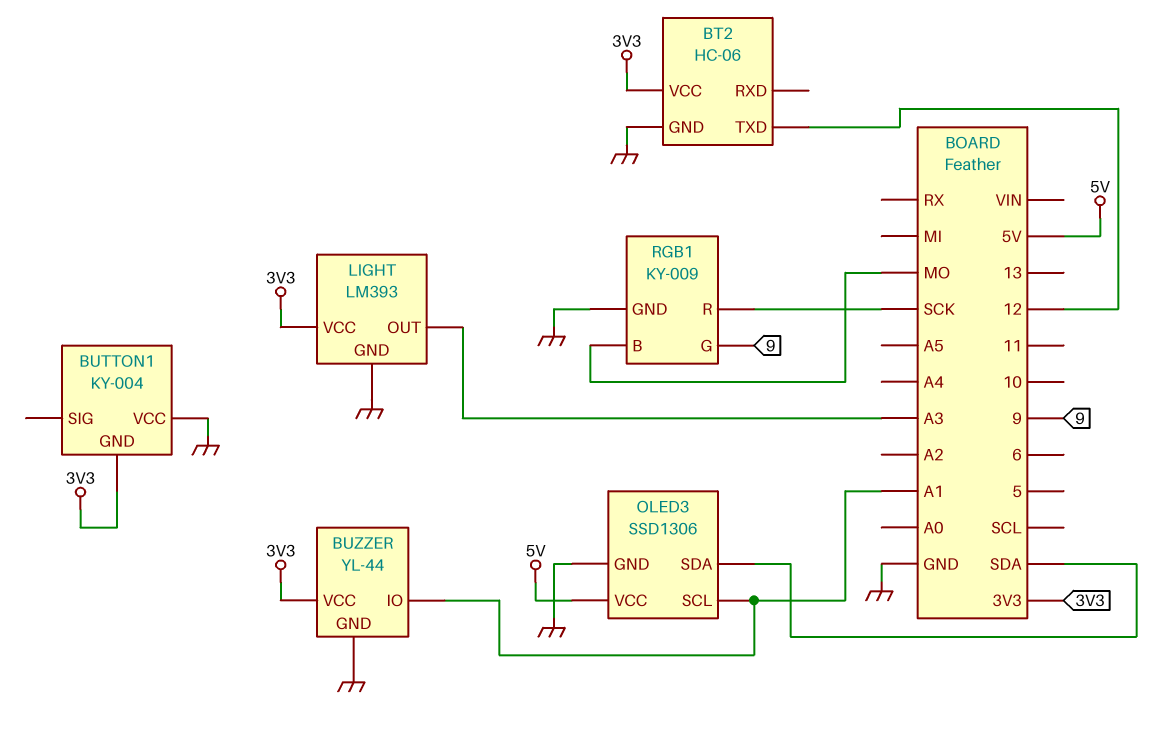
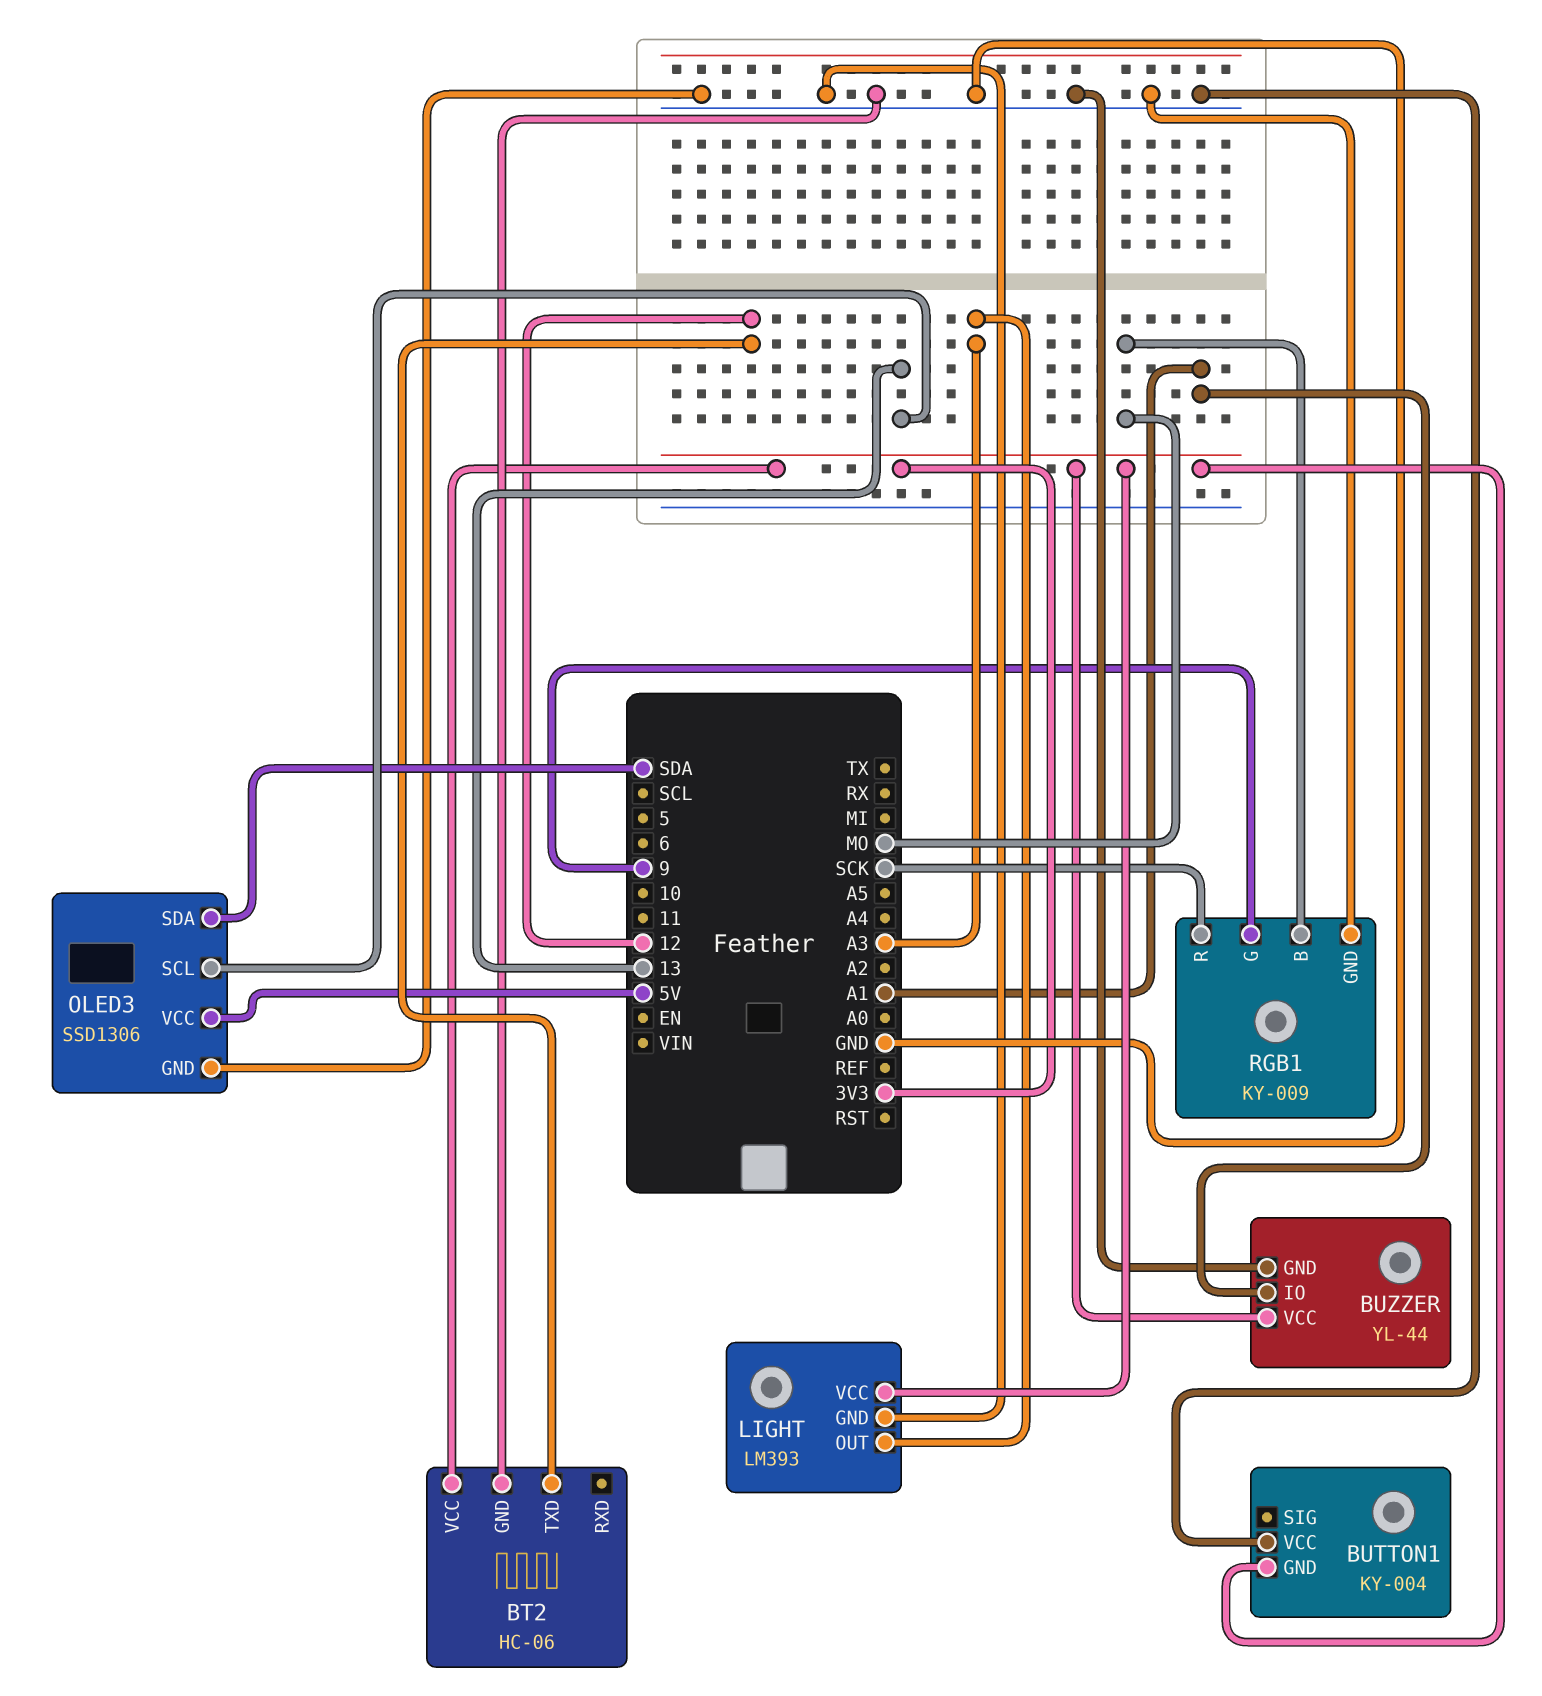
OLED3 pin SCL: A1 -> 13

